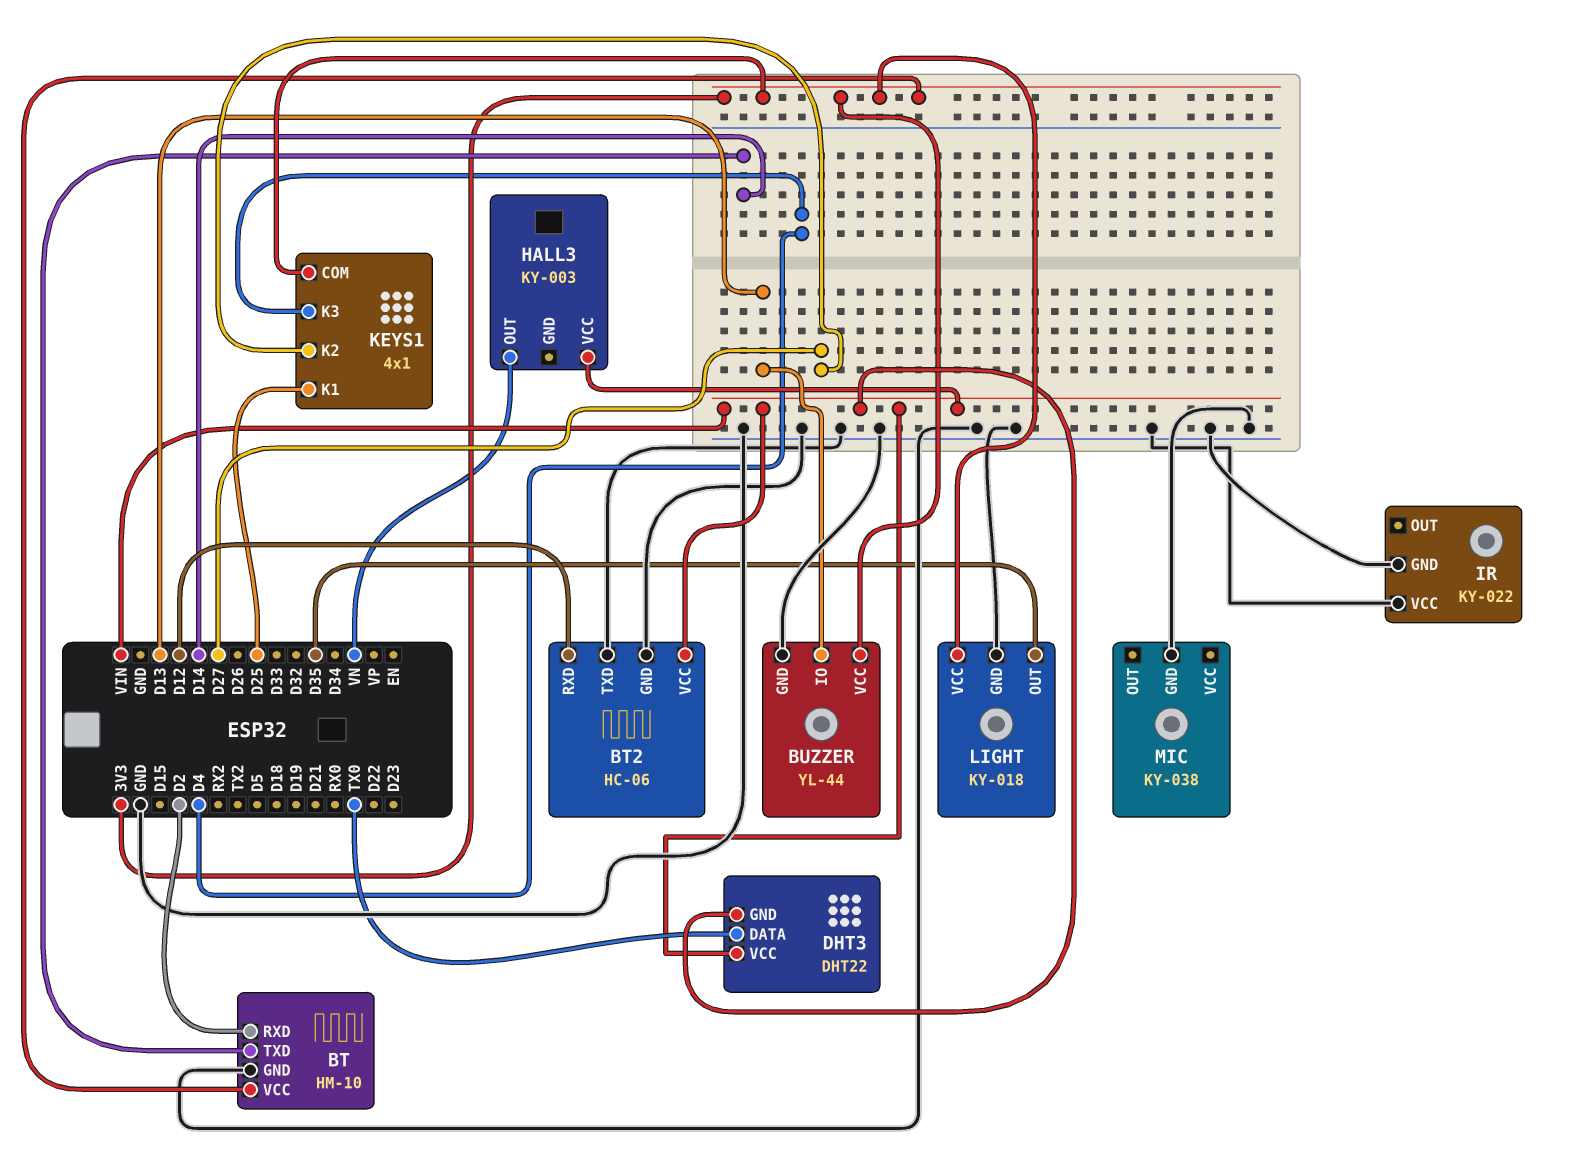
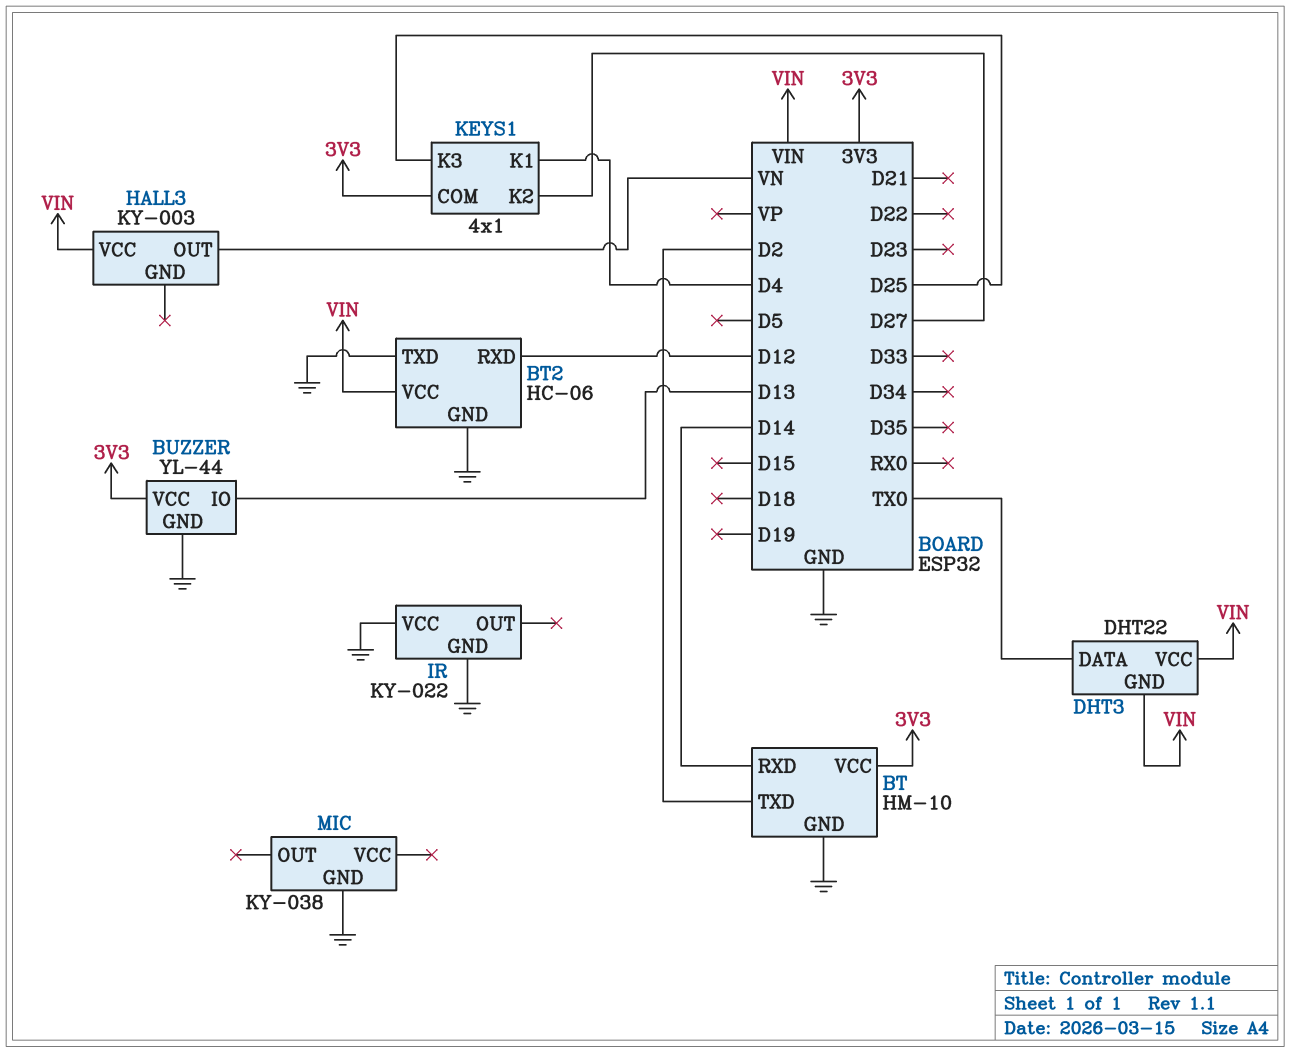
BT pin RXD: D2 -> D14
BT pin TXD: D14 -> D2
KEYS1 pin K1: D25 -> D4
KEYS1 pin K3: D4 -> D25
LIGHT: KY-018 -> none
LIGHT pin GND: GND -> none
LIGHT pin OUT: D35 -> none
LIGHT pin VCC: 3V3 -> none

